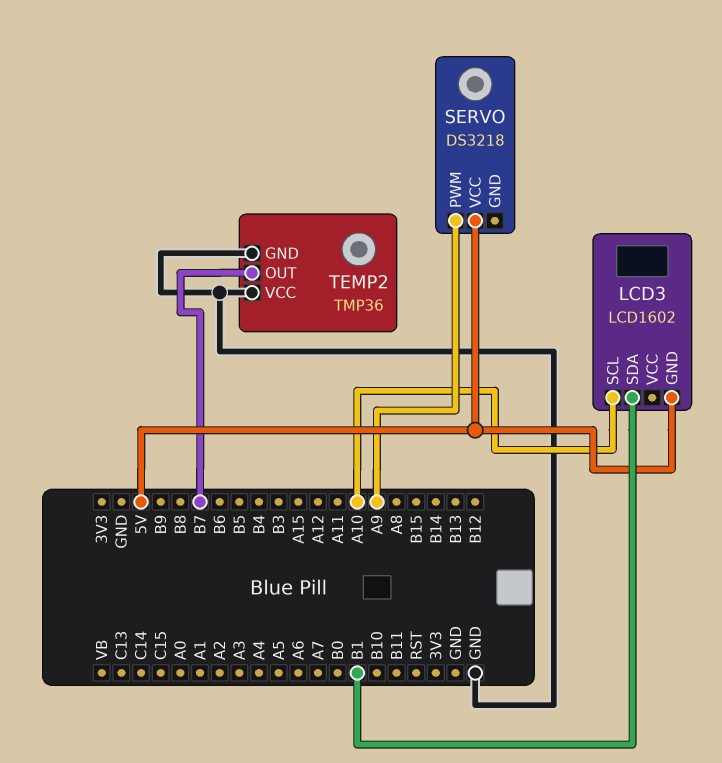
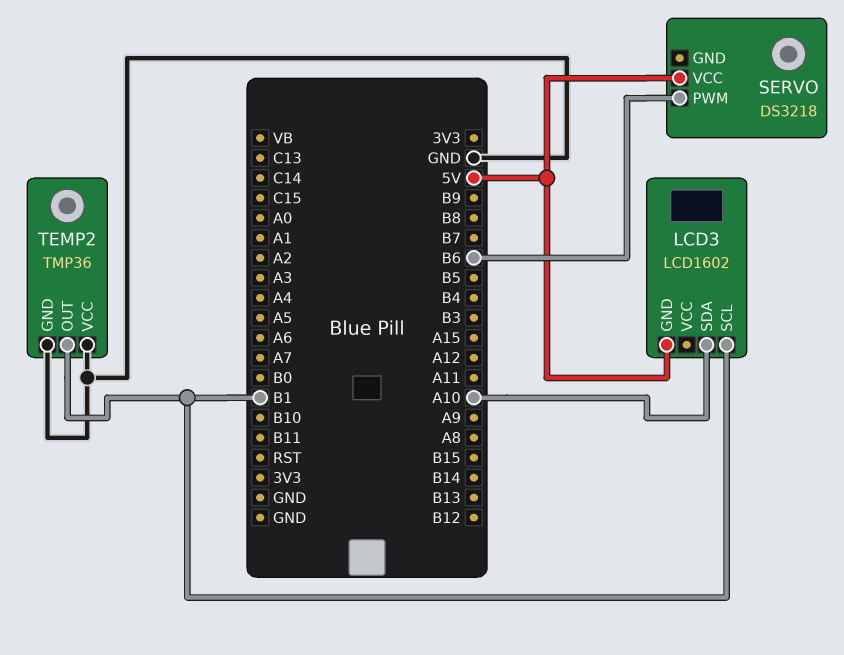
LCD3 pin SCL: A10 -> B1
LCD3 pin SDA: B1 -> A10
SERVO pin PWM: A9 -> B6
TEMP2 pin OUT: B7 -> B1

